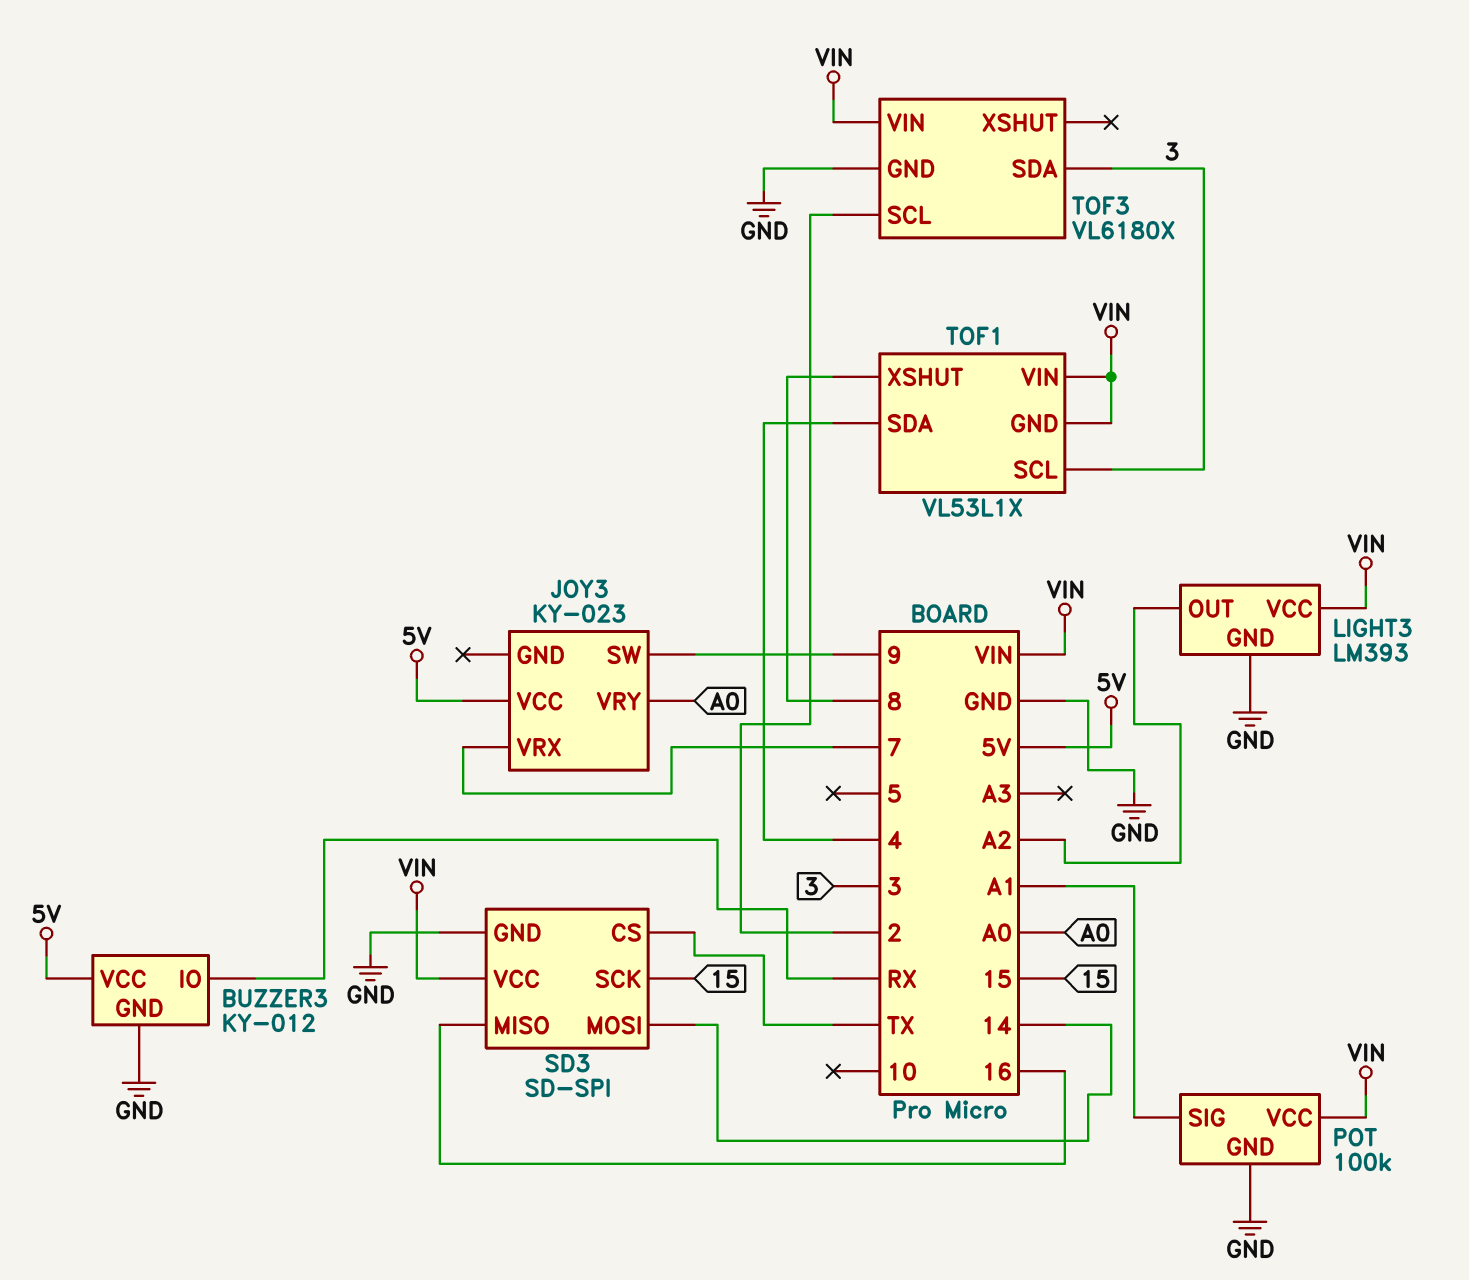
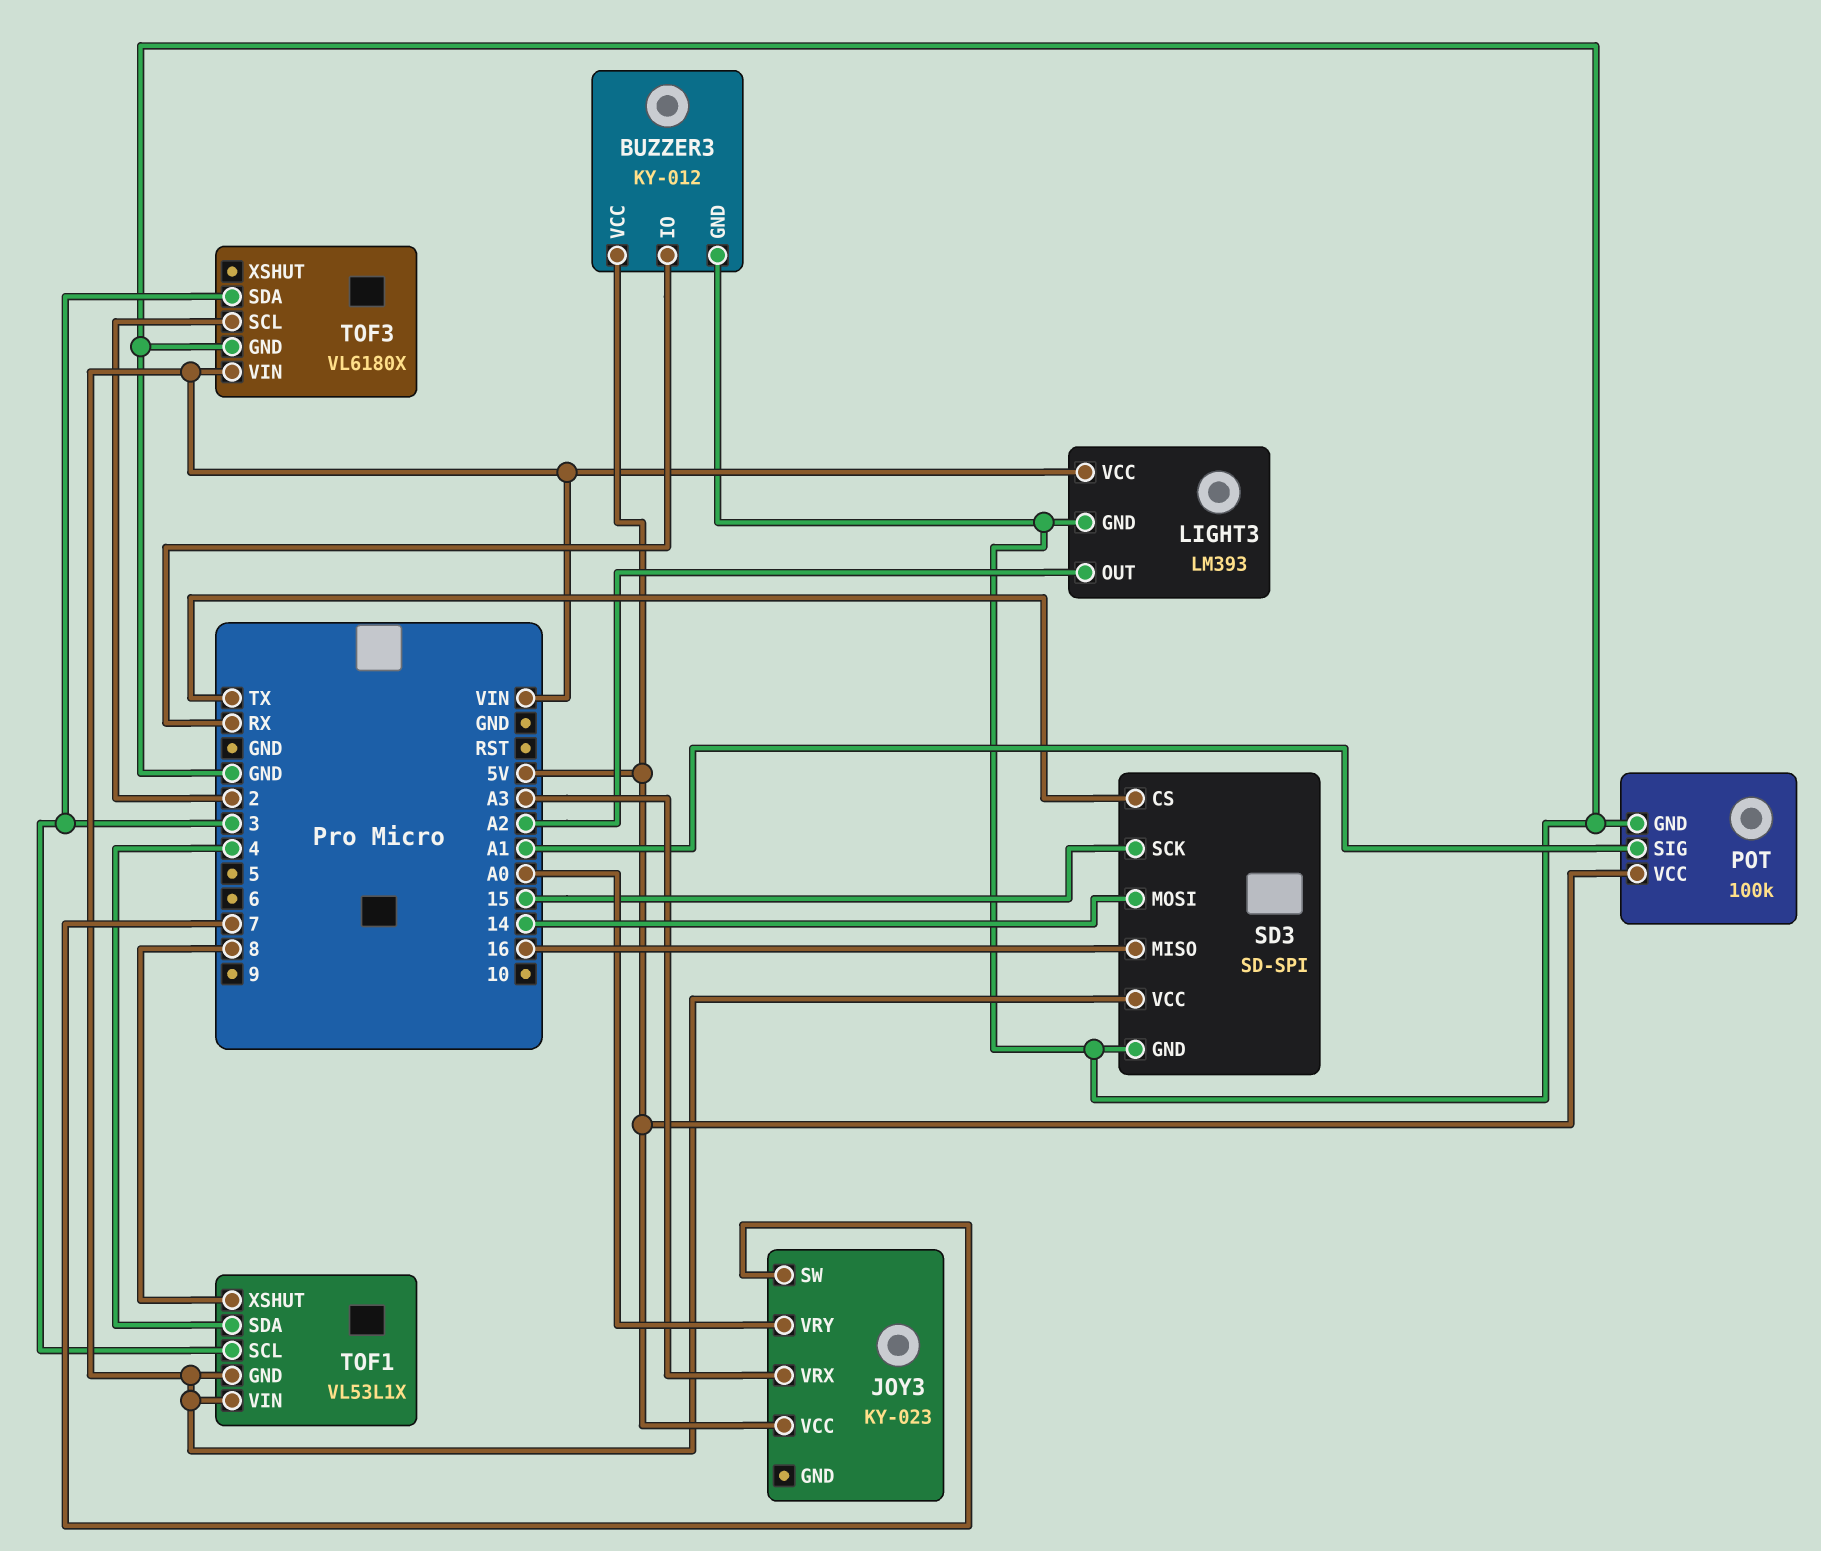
JOY3 pin SW: 9 -> 7
JOY3 pin VRX: 7 -> A3
POT pin VCC: VIN -> 5V

